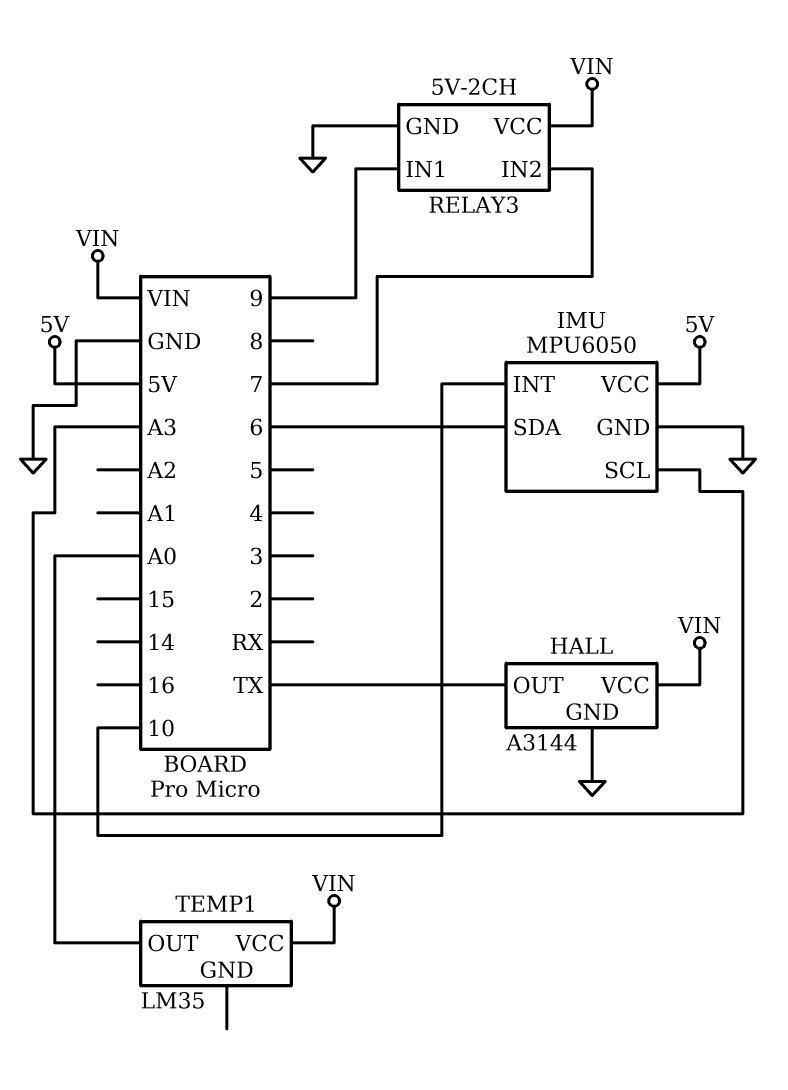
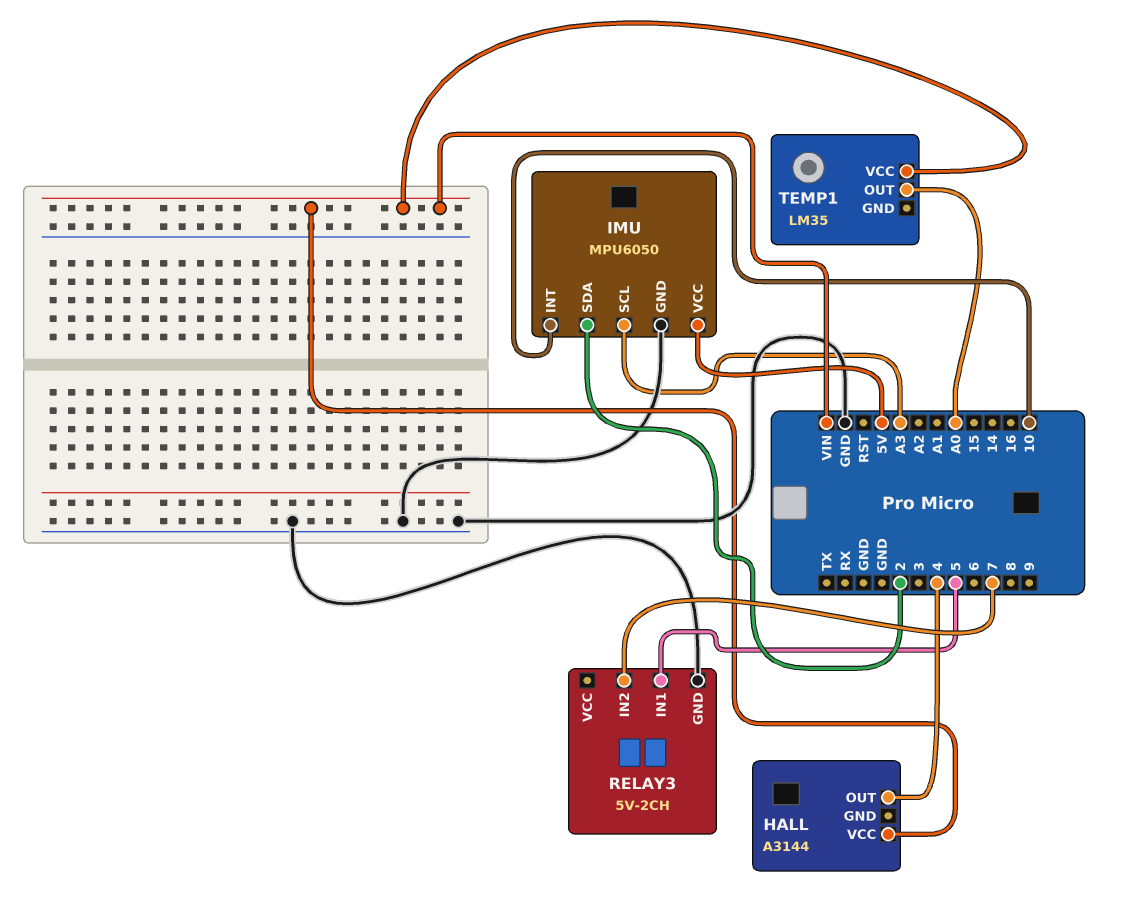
HALL pin GND: GND -> none
HALL pin OUT: TX -> 4
IMU pin SDA: 6 -> 2
RELAY3 pin IN1: 9 -> 5
RELAY3 pin VCC: VIN -> none

